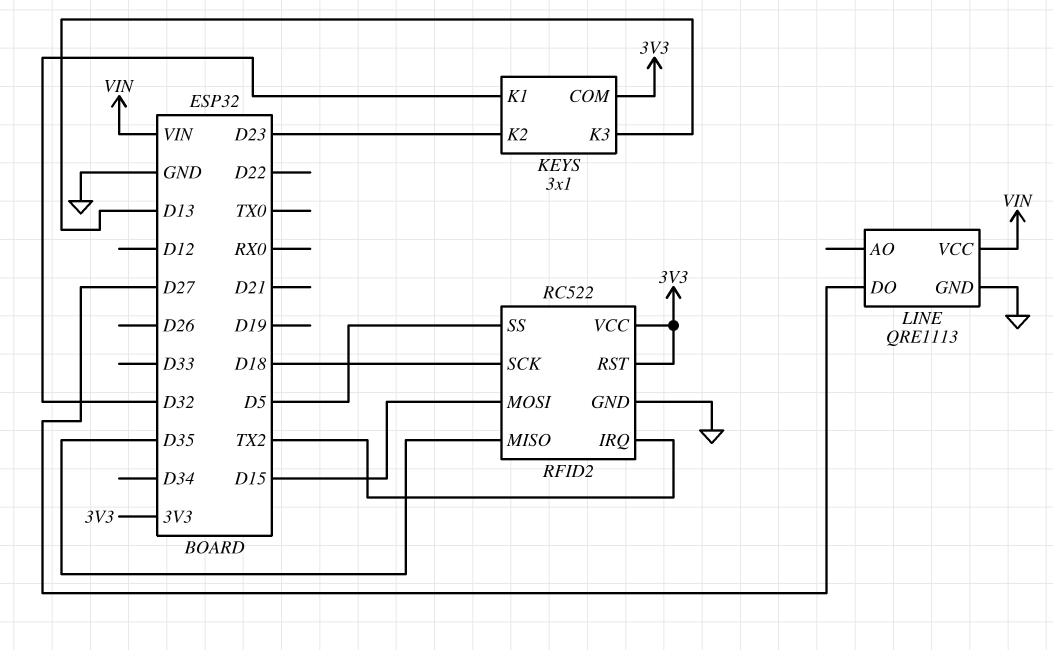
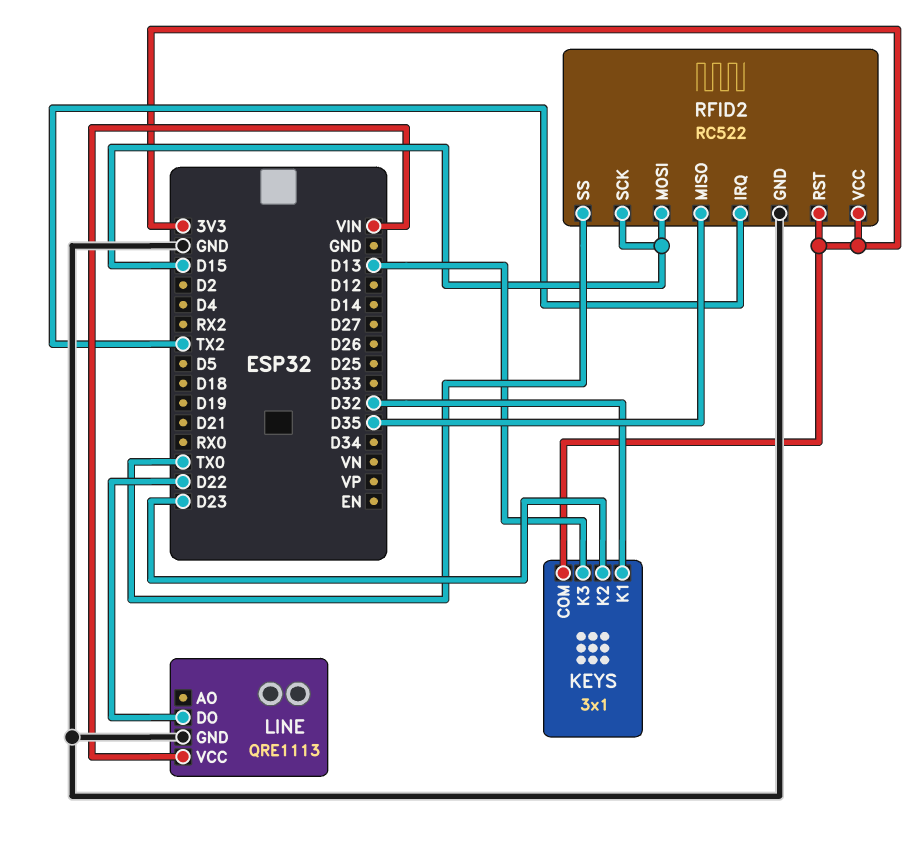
LINE pin DO: D27 -> D22
RFID2 pin SCK: D18 -> D15
RFID2 pin SS: D5 -> TX0

